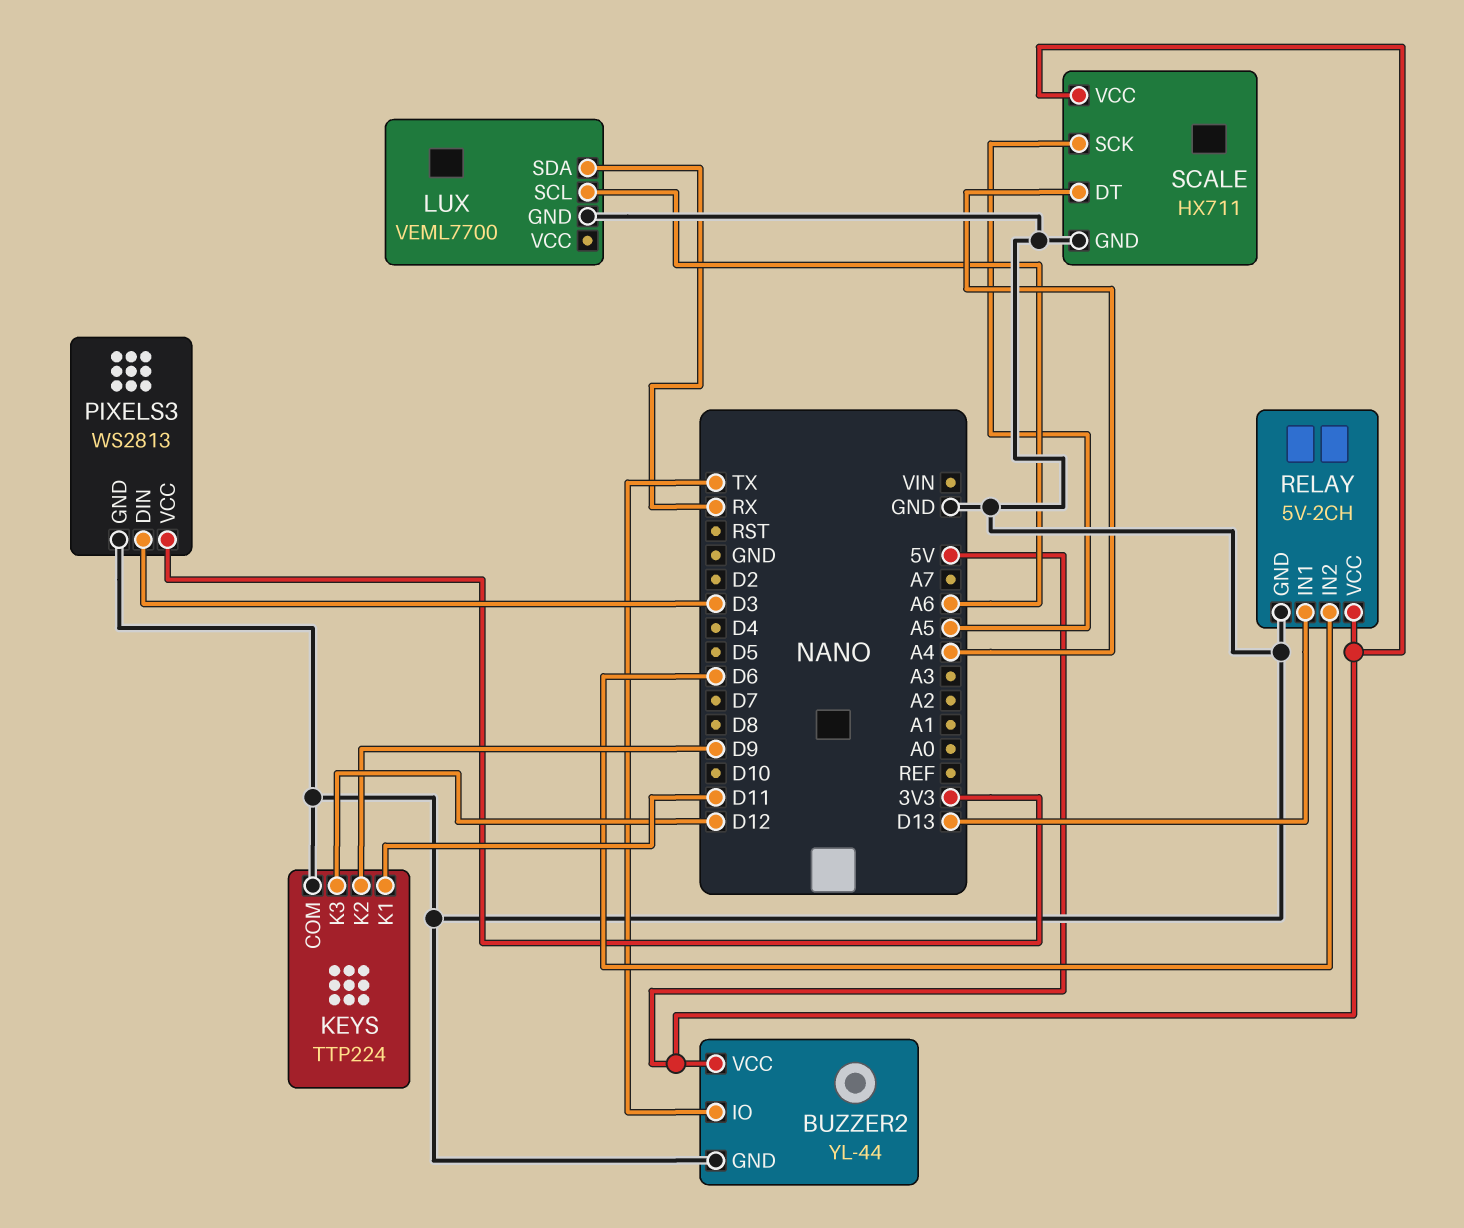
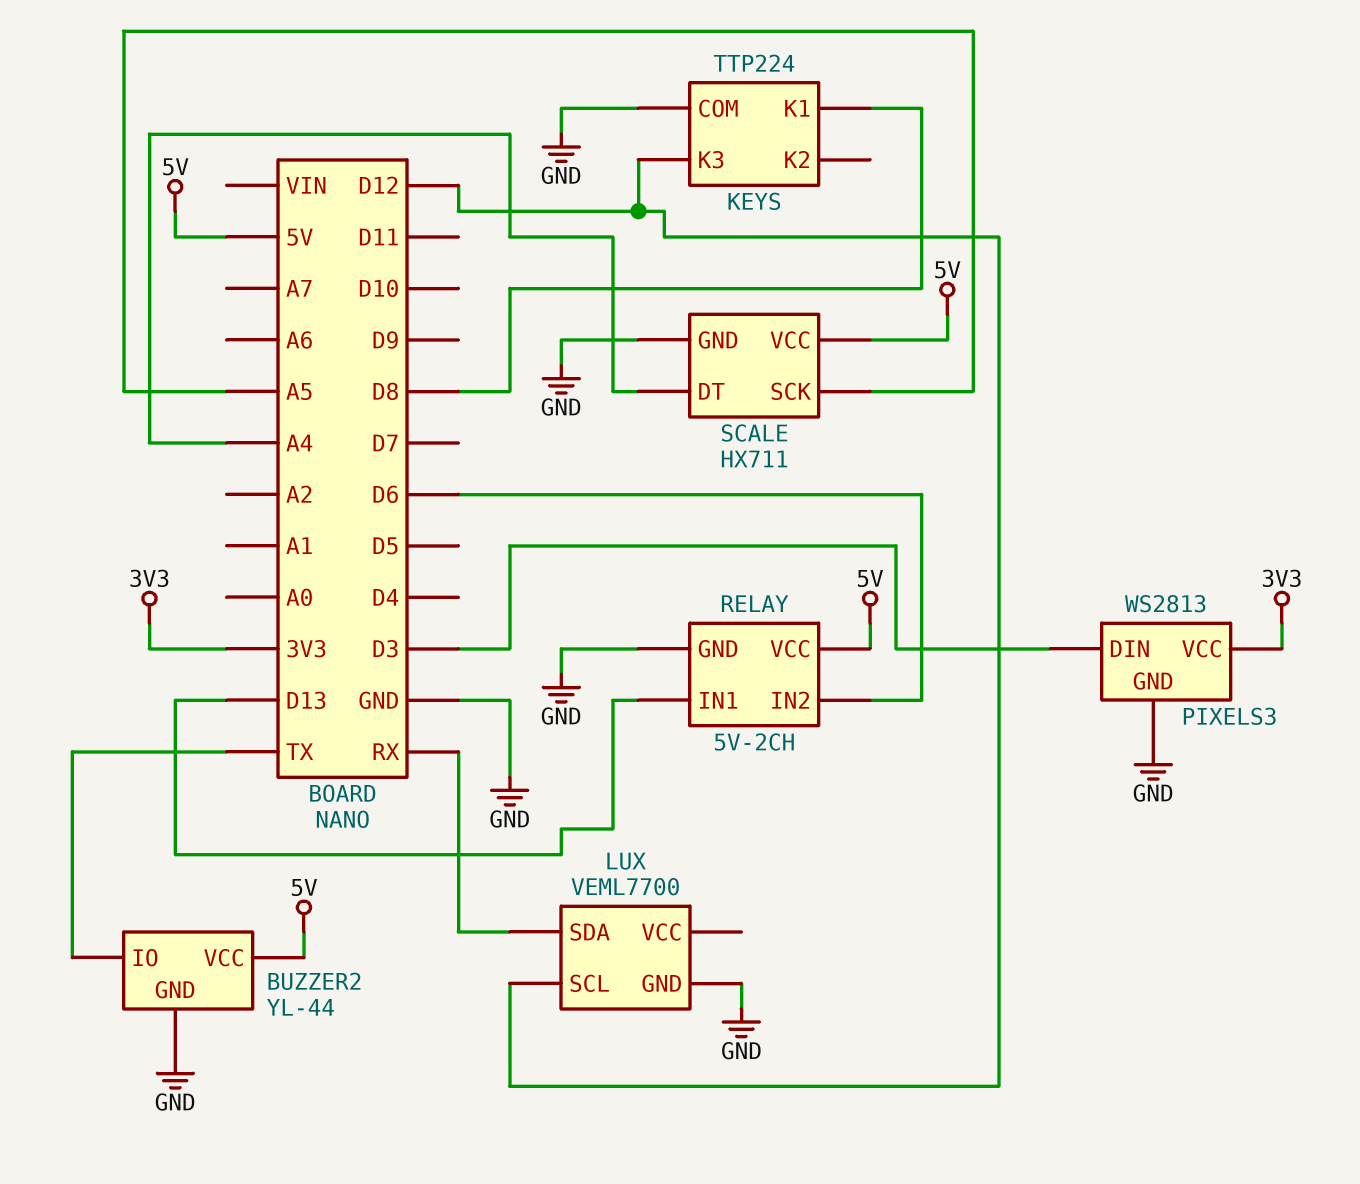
KEYS pin K1: D11 -> D8
KEYS pin K2: D9 -> none
LUX pin SCL: A6 -> D12

